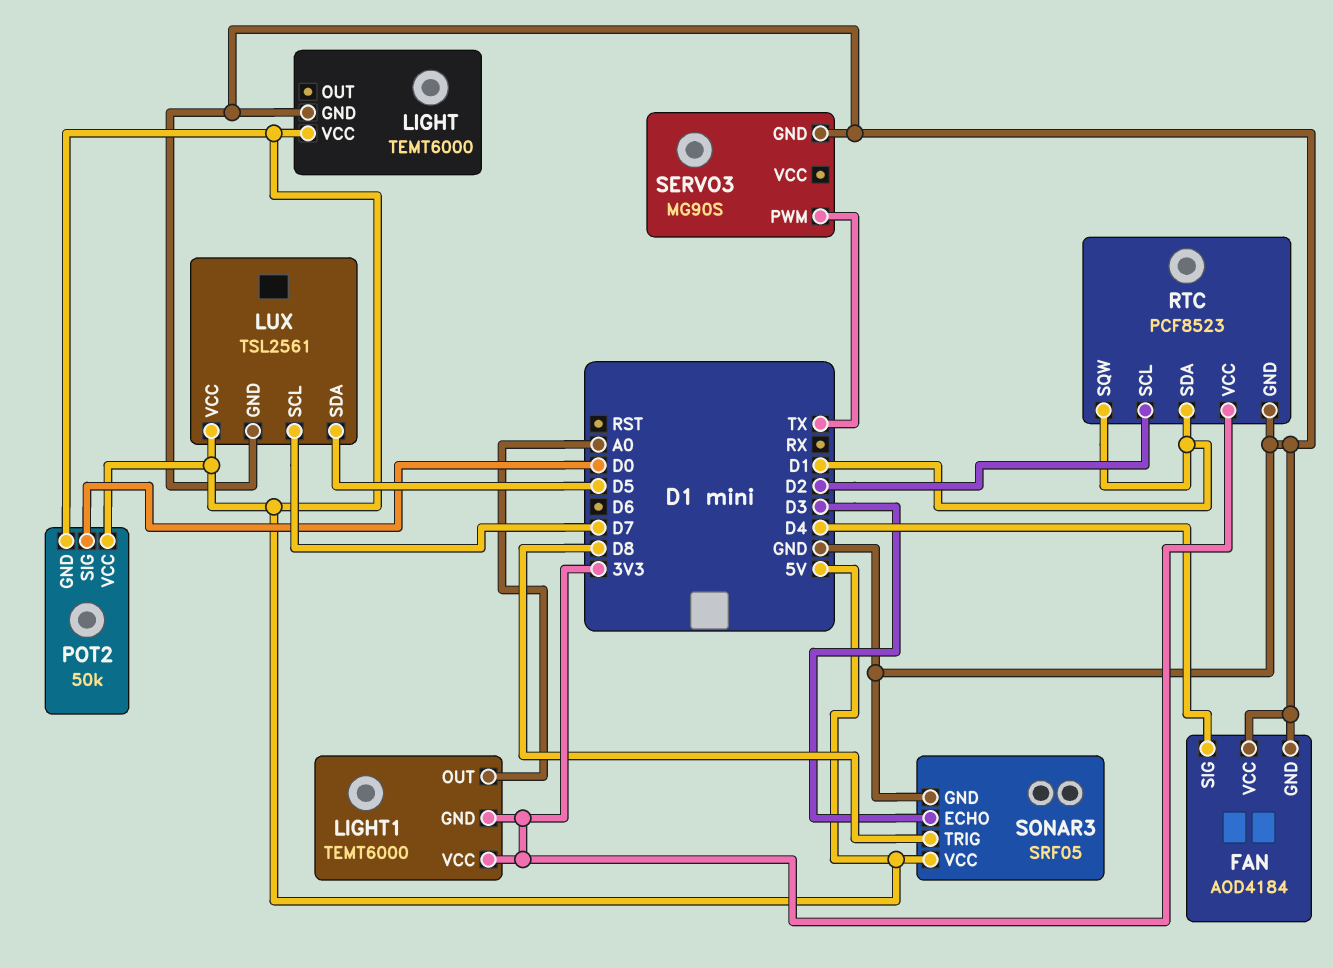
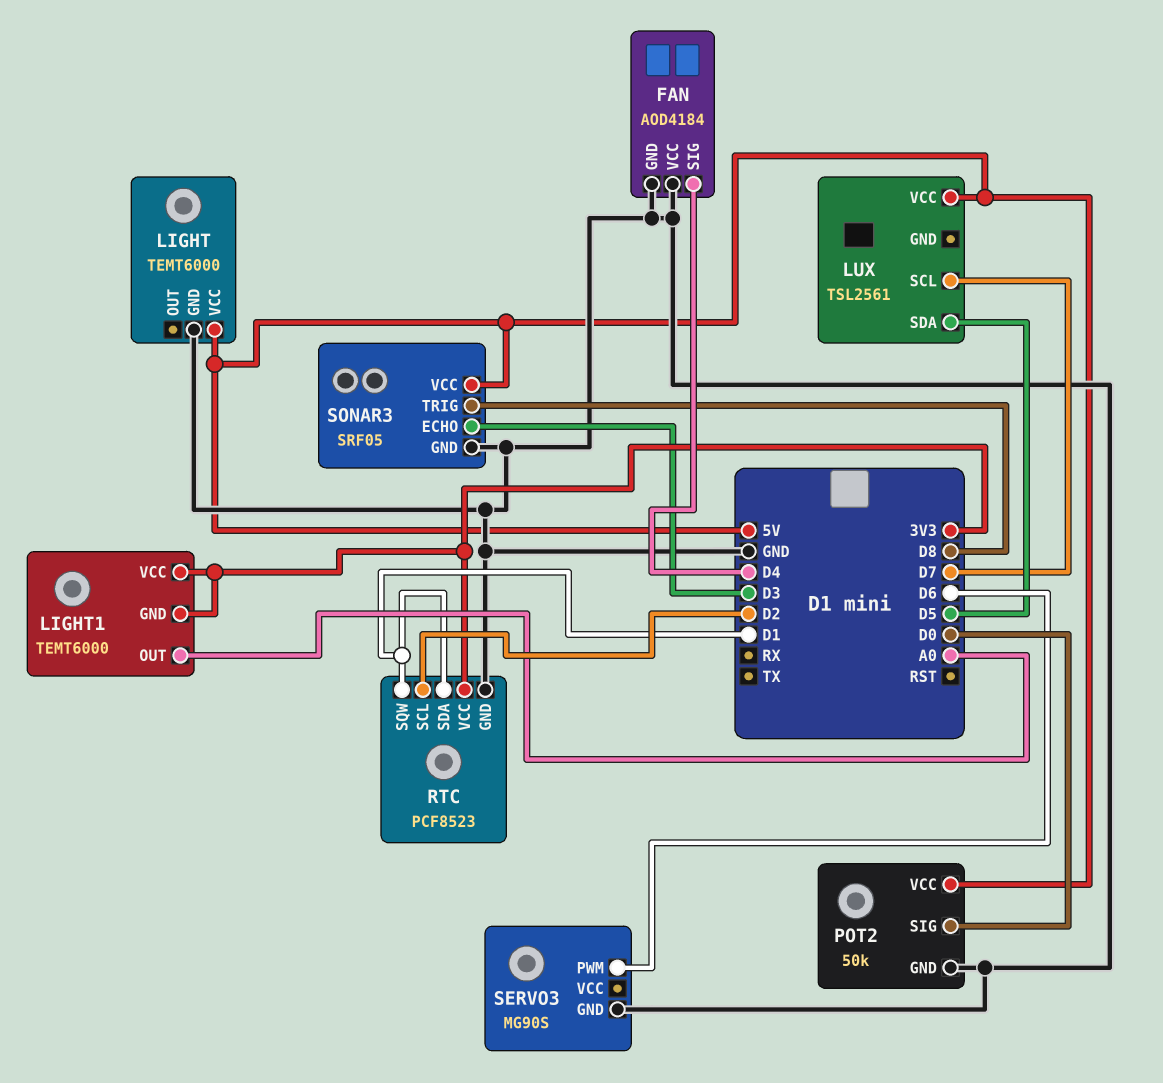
LUX pin GND: GND -> none
POT2 pin GND: 5V -> GND
SERVO3 pin PWM: TX -> D6

